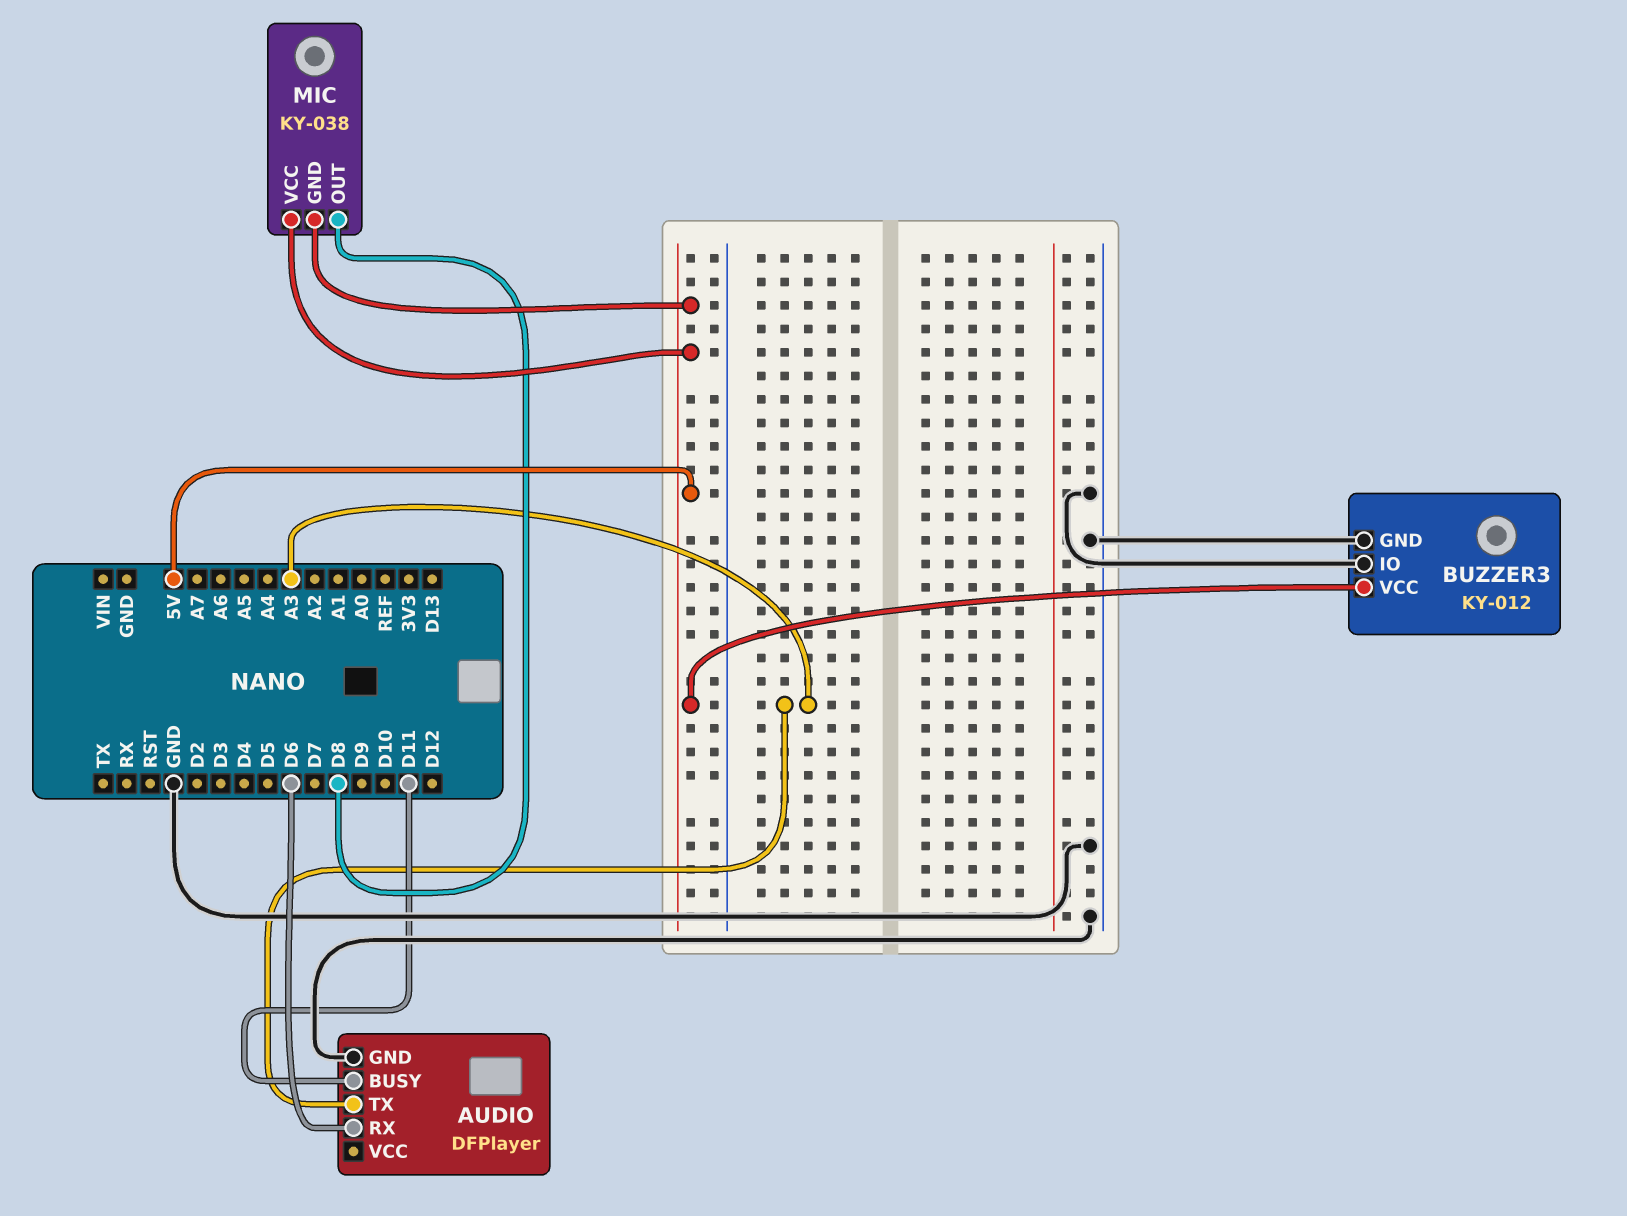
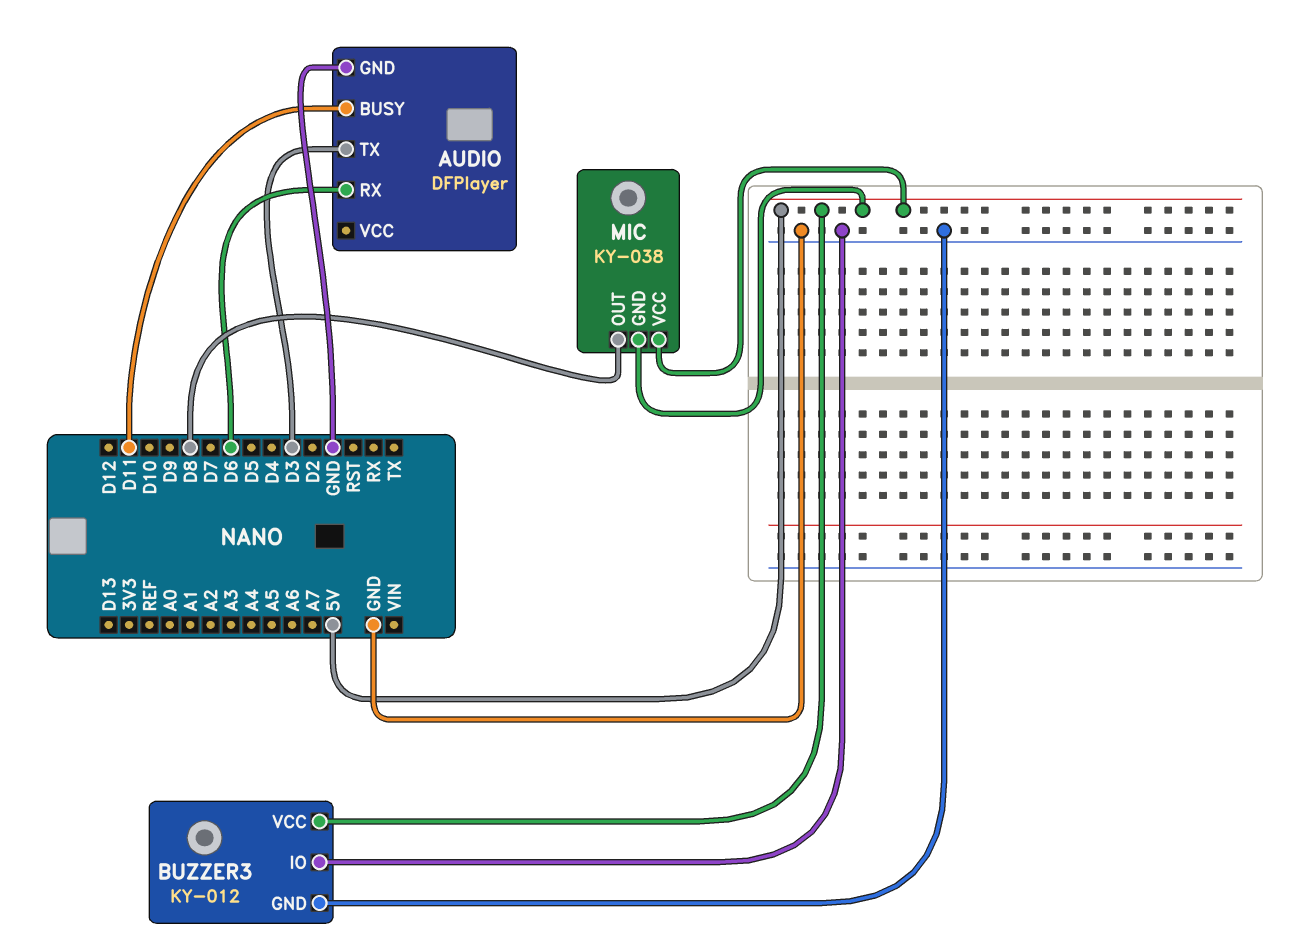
AUDIO pin TX: A3 -> D3

